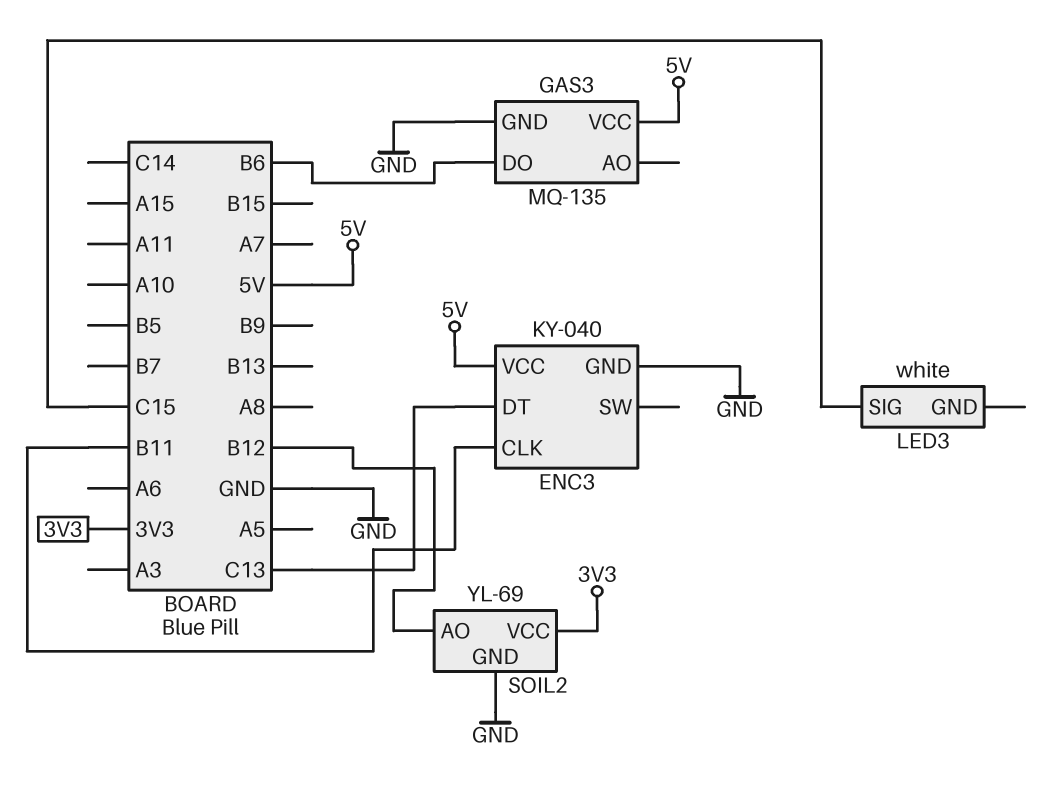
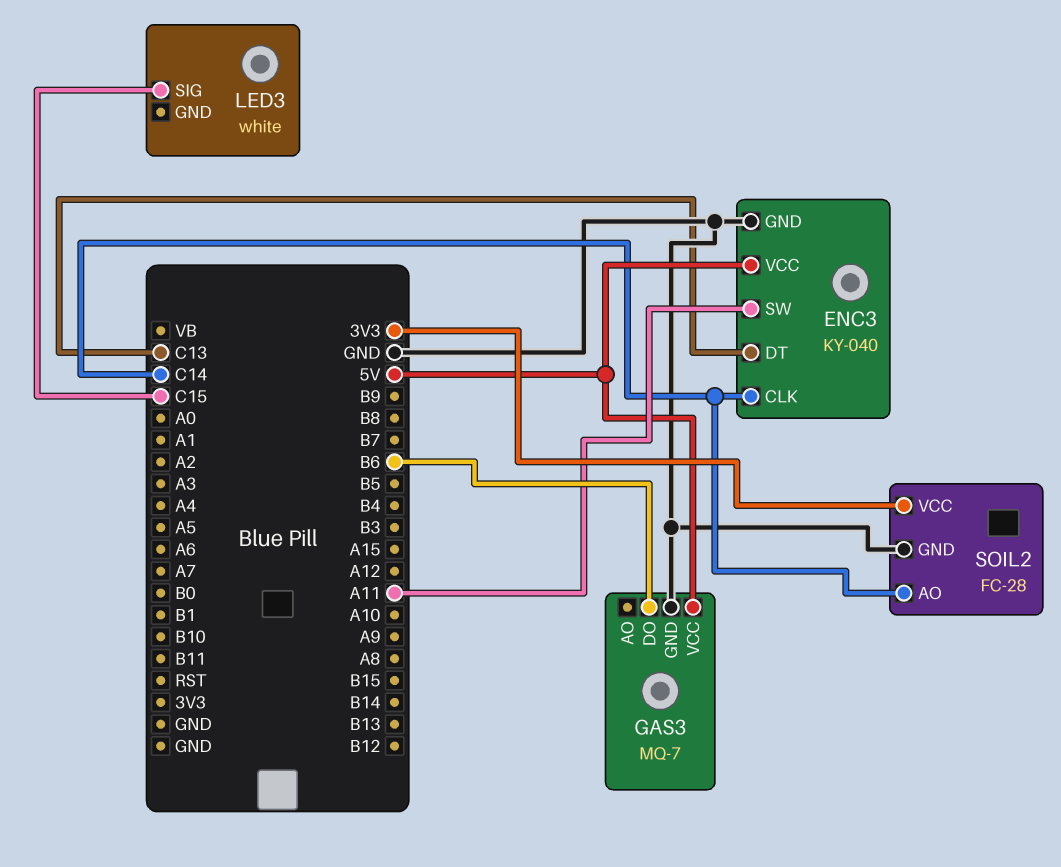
ENC3 pin CLK: B11 -> C14
ENC3 pin SW: none -> A11
GAS3: MQ-135 -> MQ-7
SOIL2: YL-69 -> FC-28
SOIL2 pin AO: B12 -> C14

